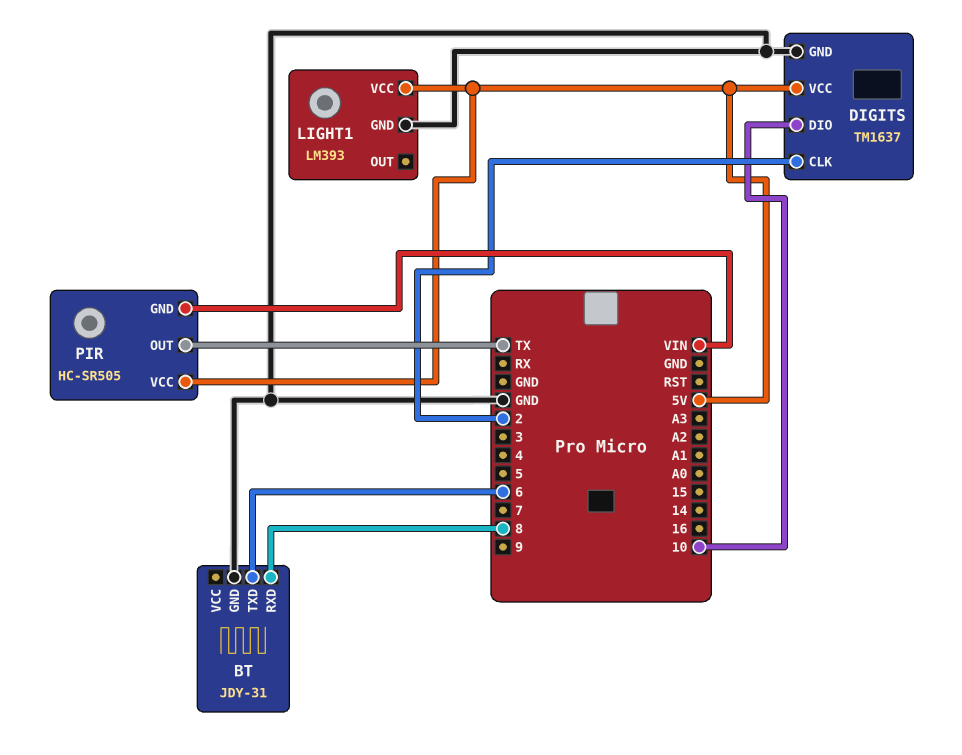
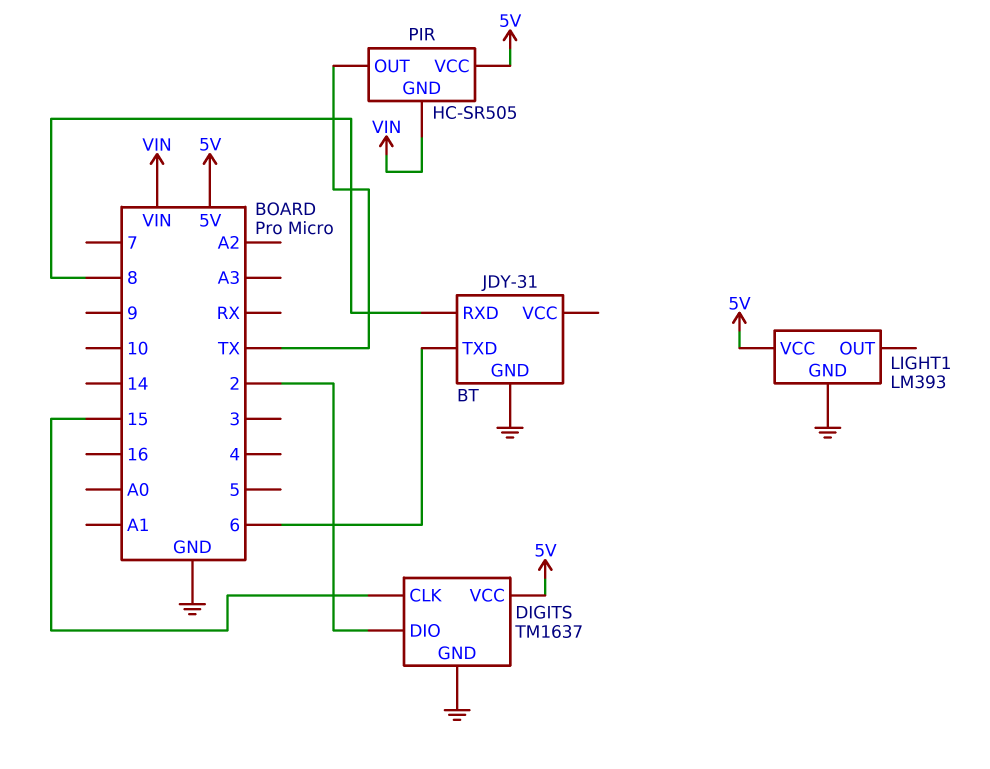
DIGITS pin CLK: 2 -> 15
DIGITS pin DIO: 10 -> 2

